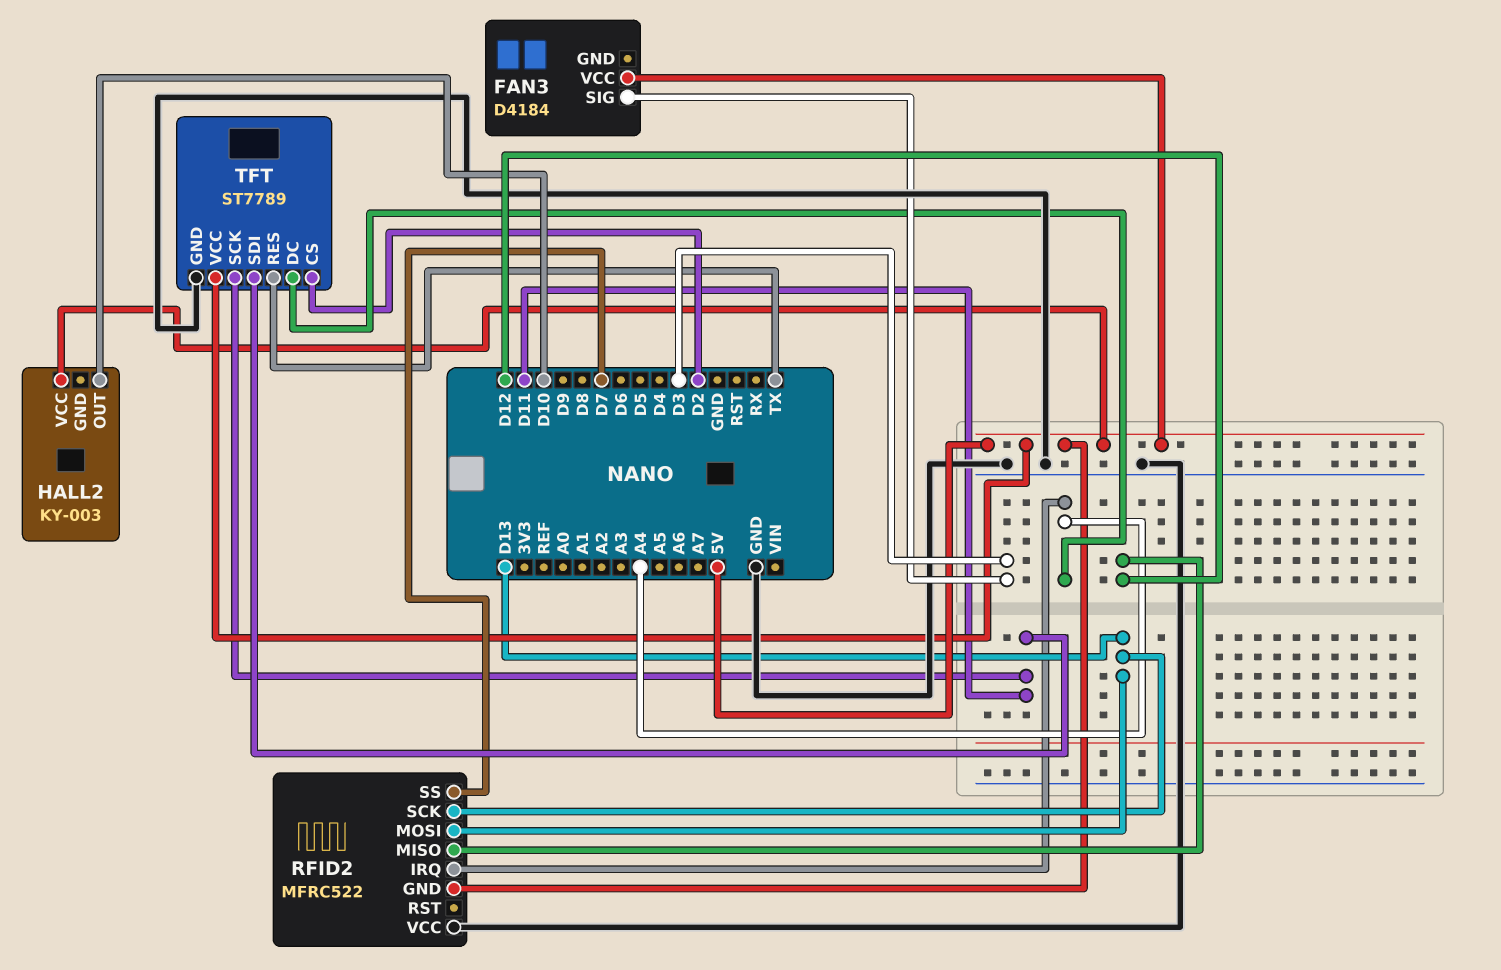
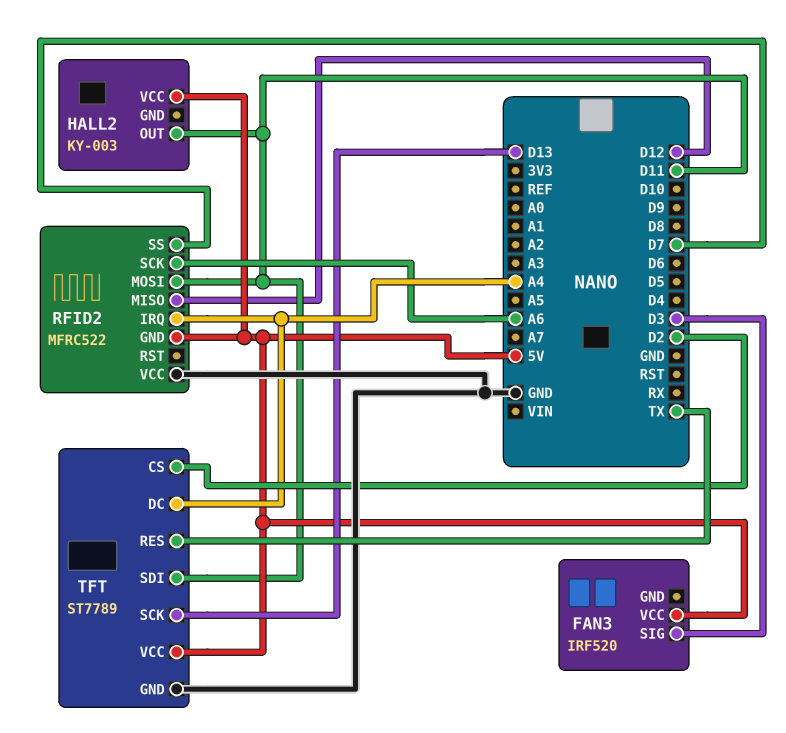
FAN3: D4184 -> IRF520
HALL2 pin OUT: D10 -> D11
RFID2 pin MOSI: D13 -> D11
RFID2 pin SCK: D13 -> A6
TFT pin SCK: D11 -> D13

